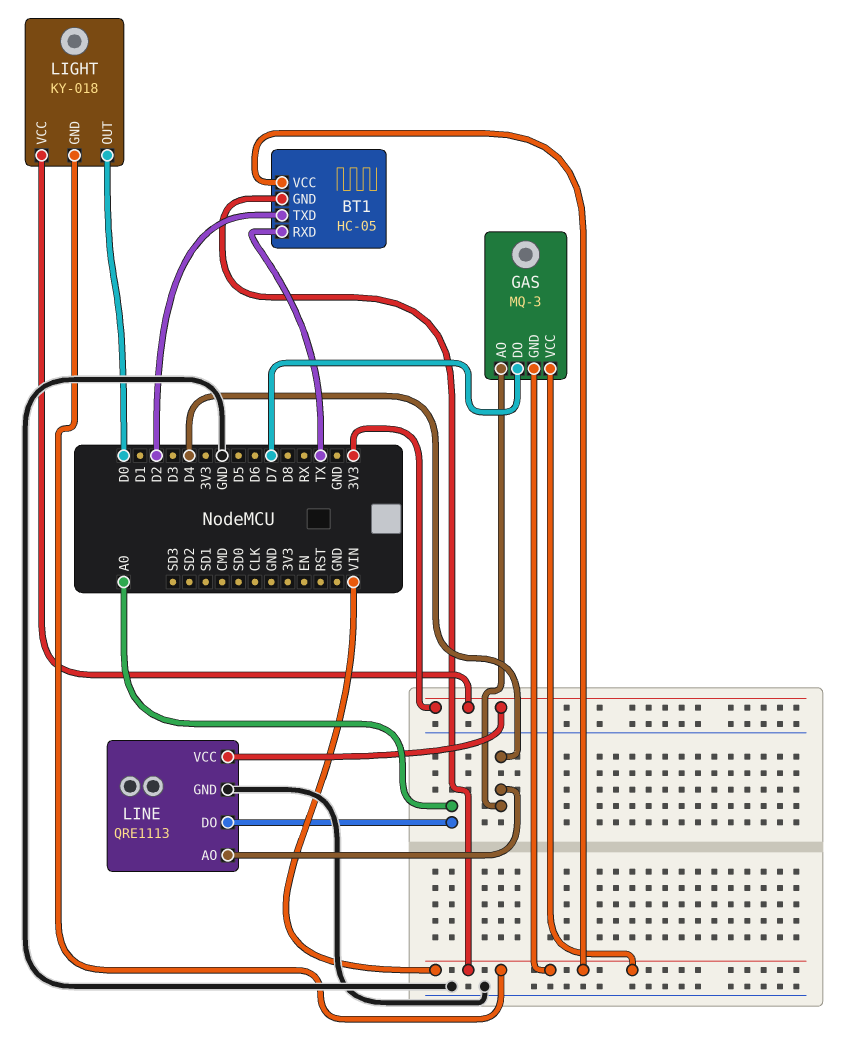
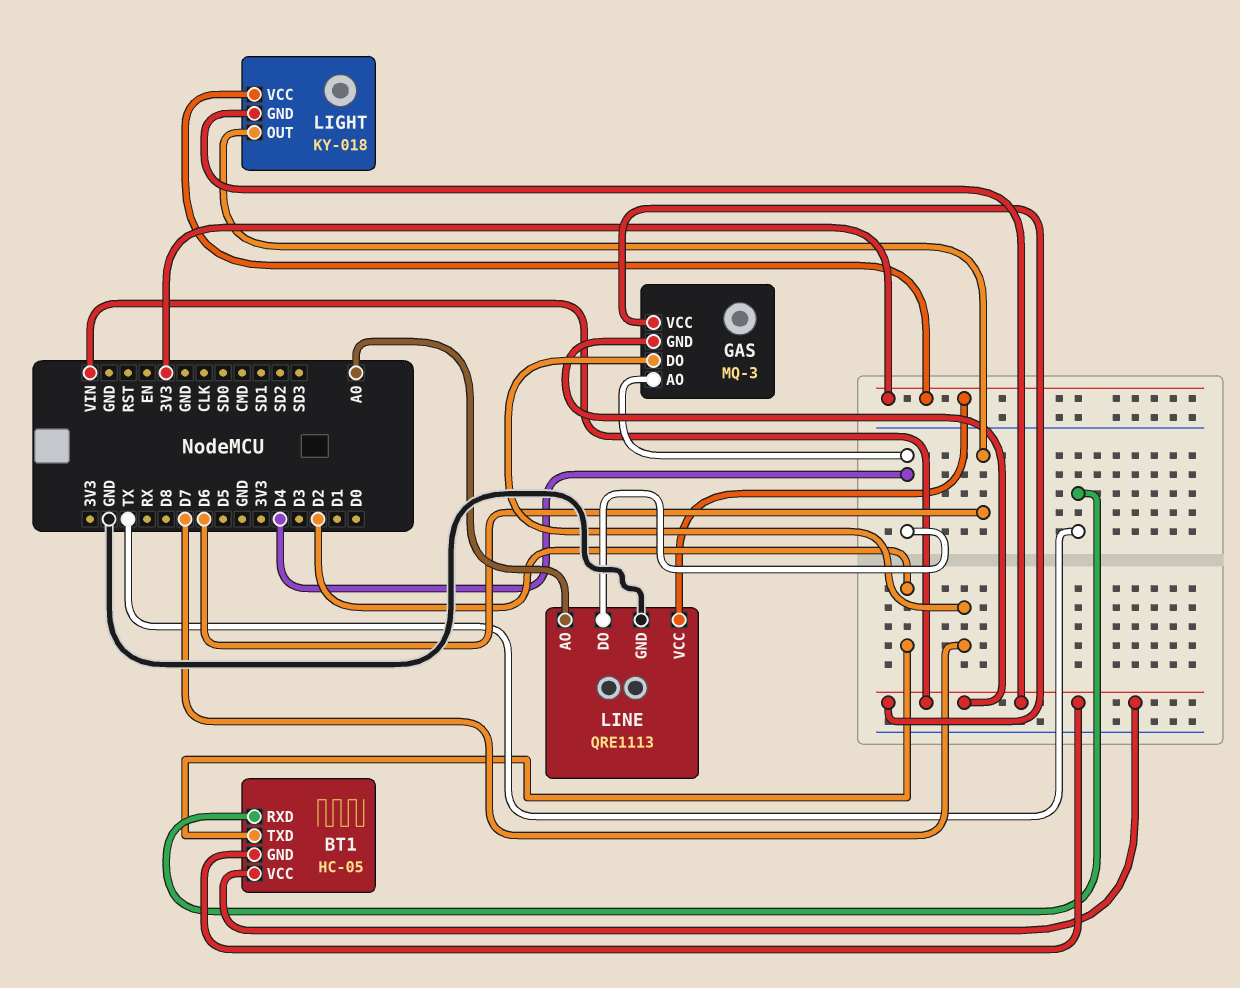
LIGHT pin OUT: D0 -> D6
LINE pin AO: D4 -> A0
LINE pin DO: A0 -> D4

